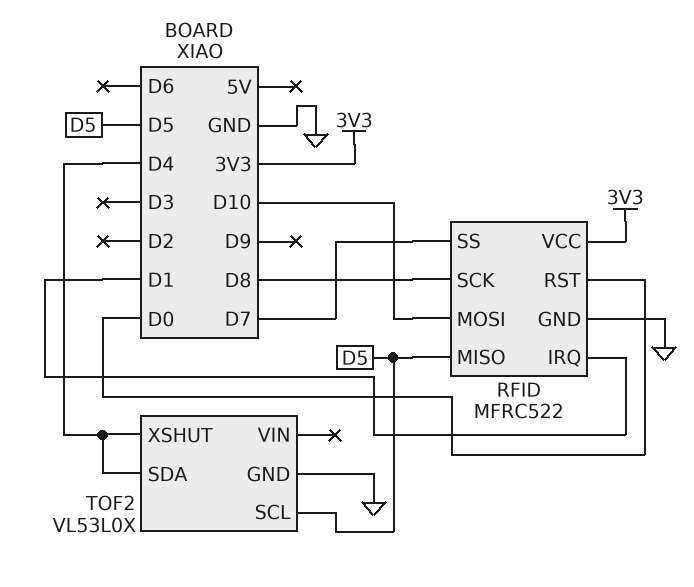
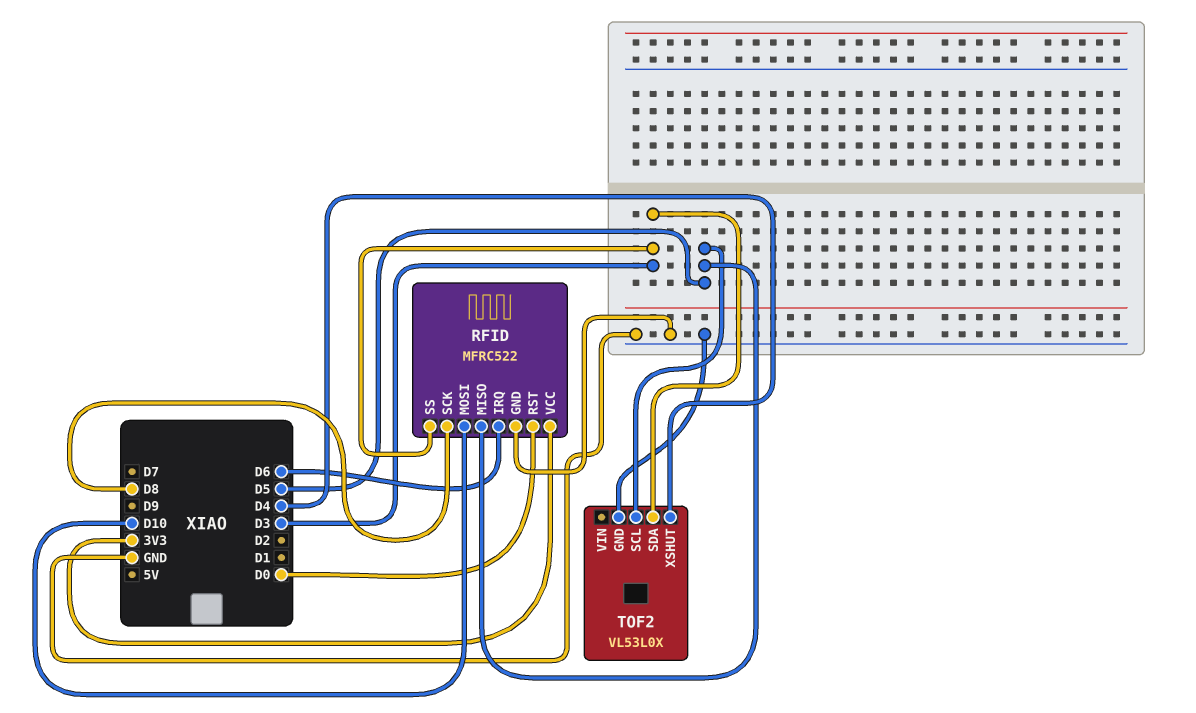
RFID pin IRQ: D1 -> D6
RFID pin SS: D7 -> D3
TOF2 pin SDA: D4 -> D3

